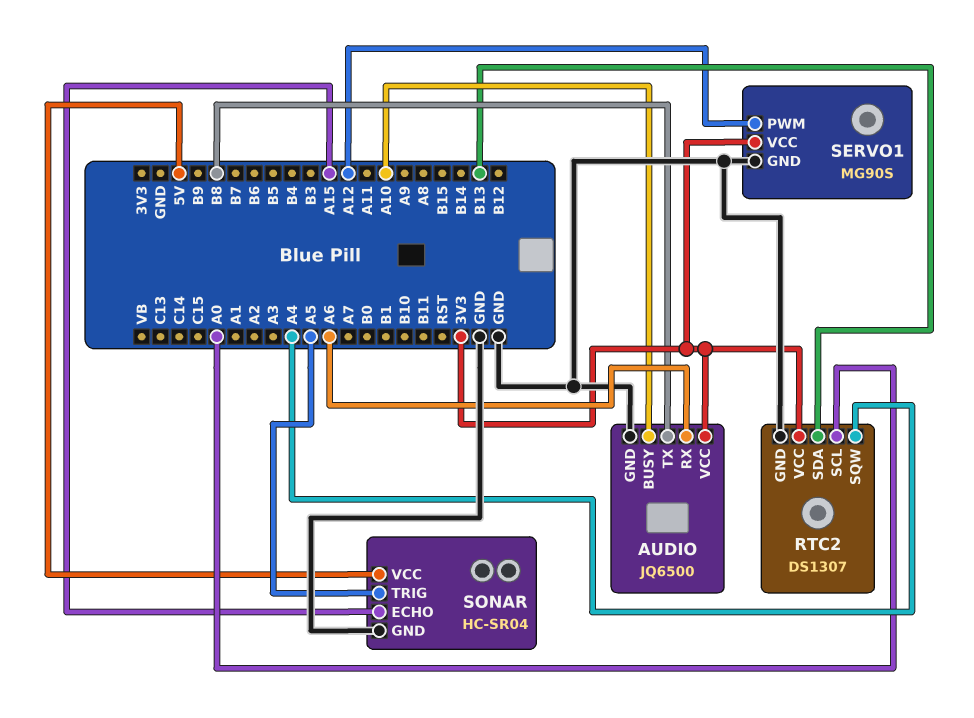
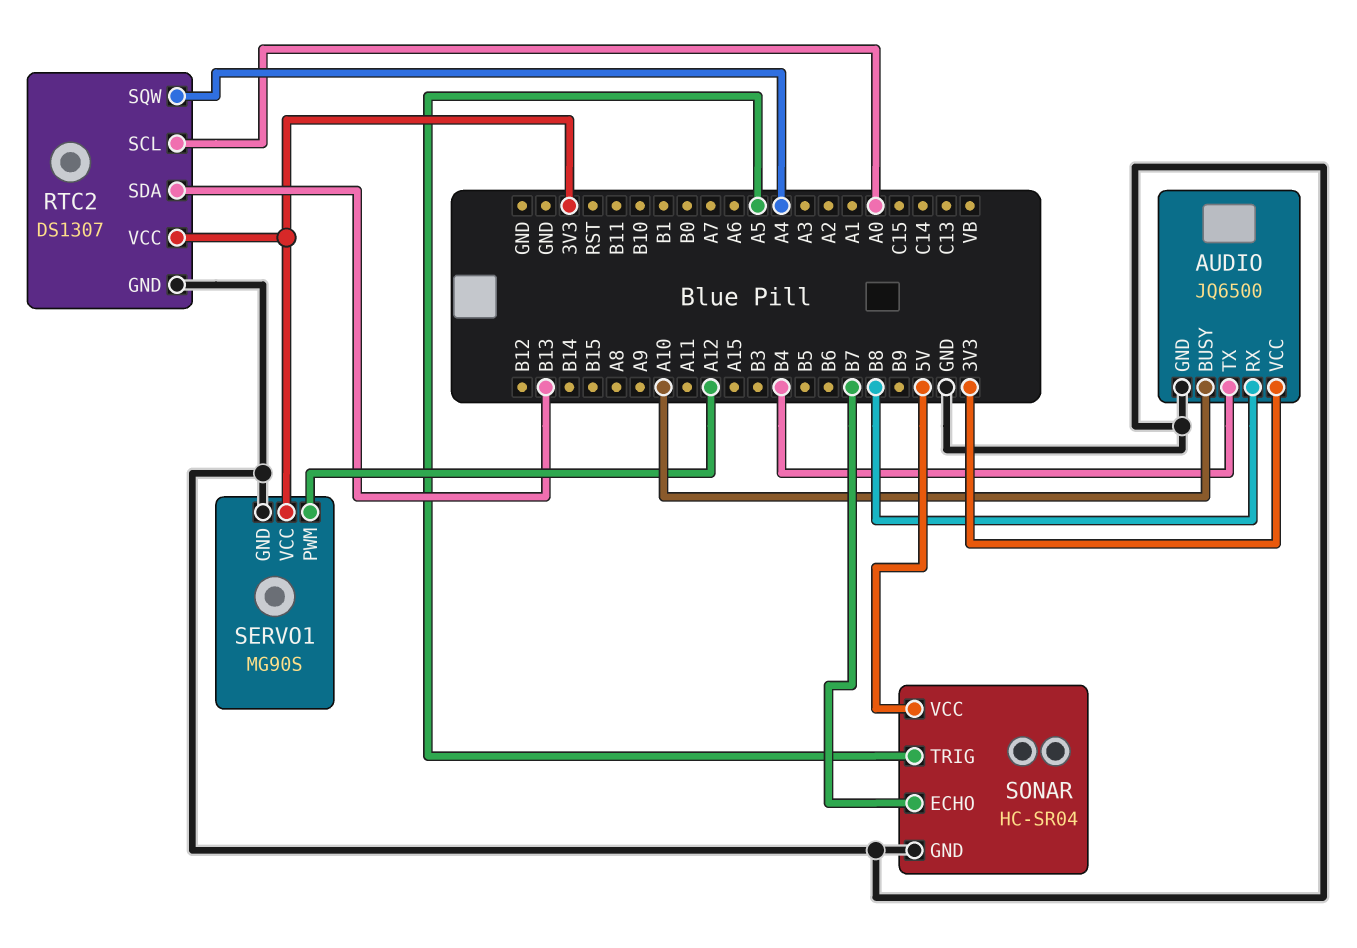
AUDIO pin RX: A6 -> B8
AUDIO pin TX: B8 -> B4
SONAR pin ECHO: A15 -> B7

